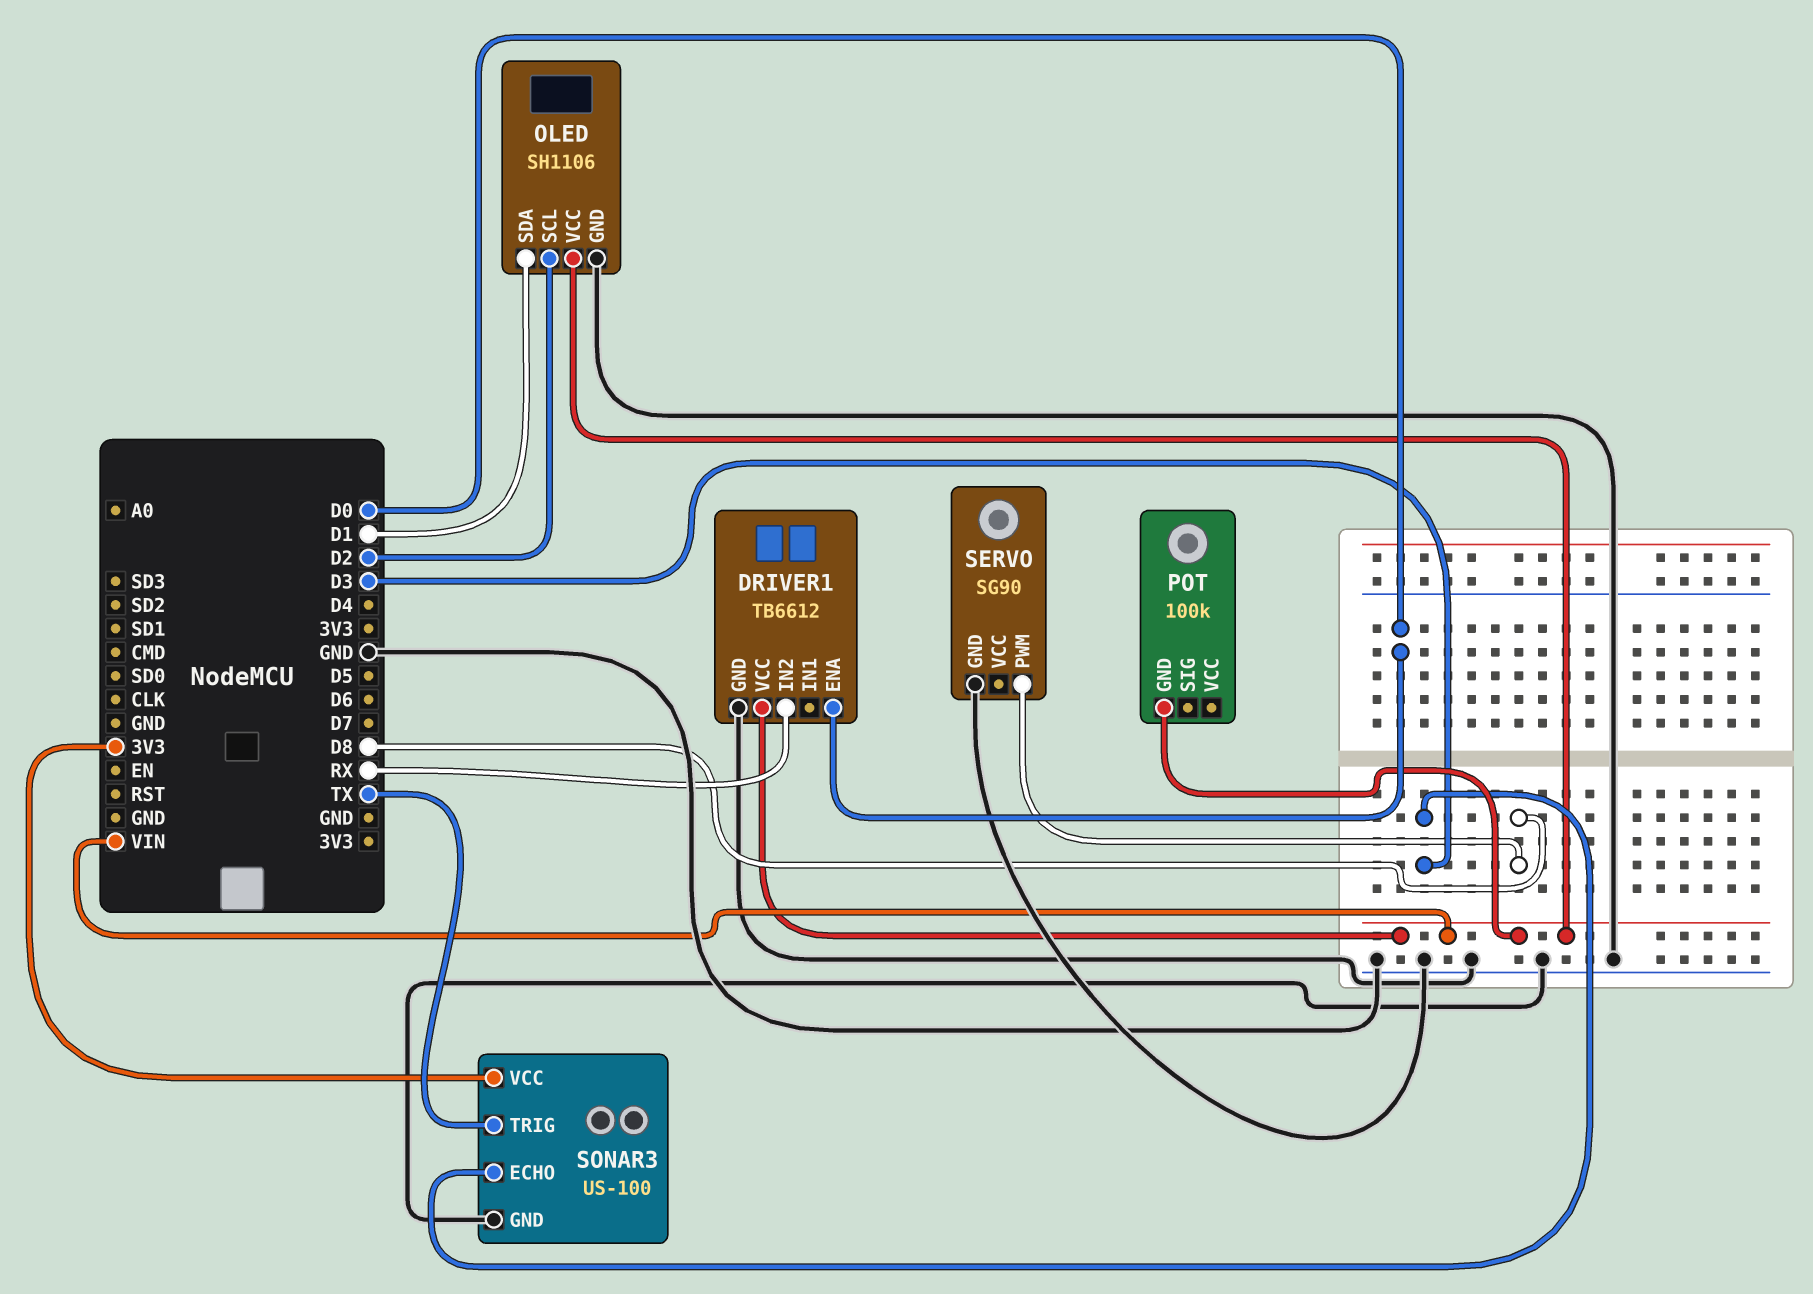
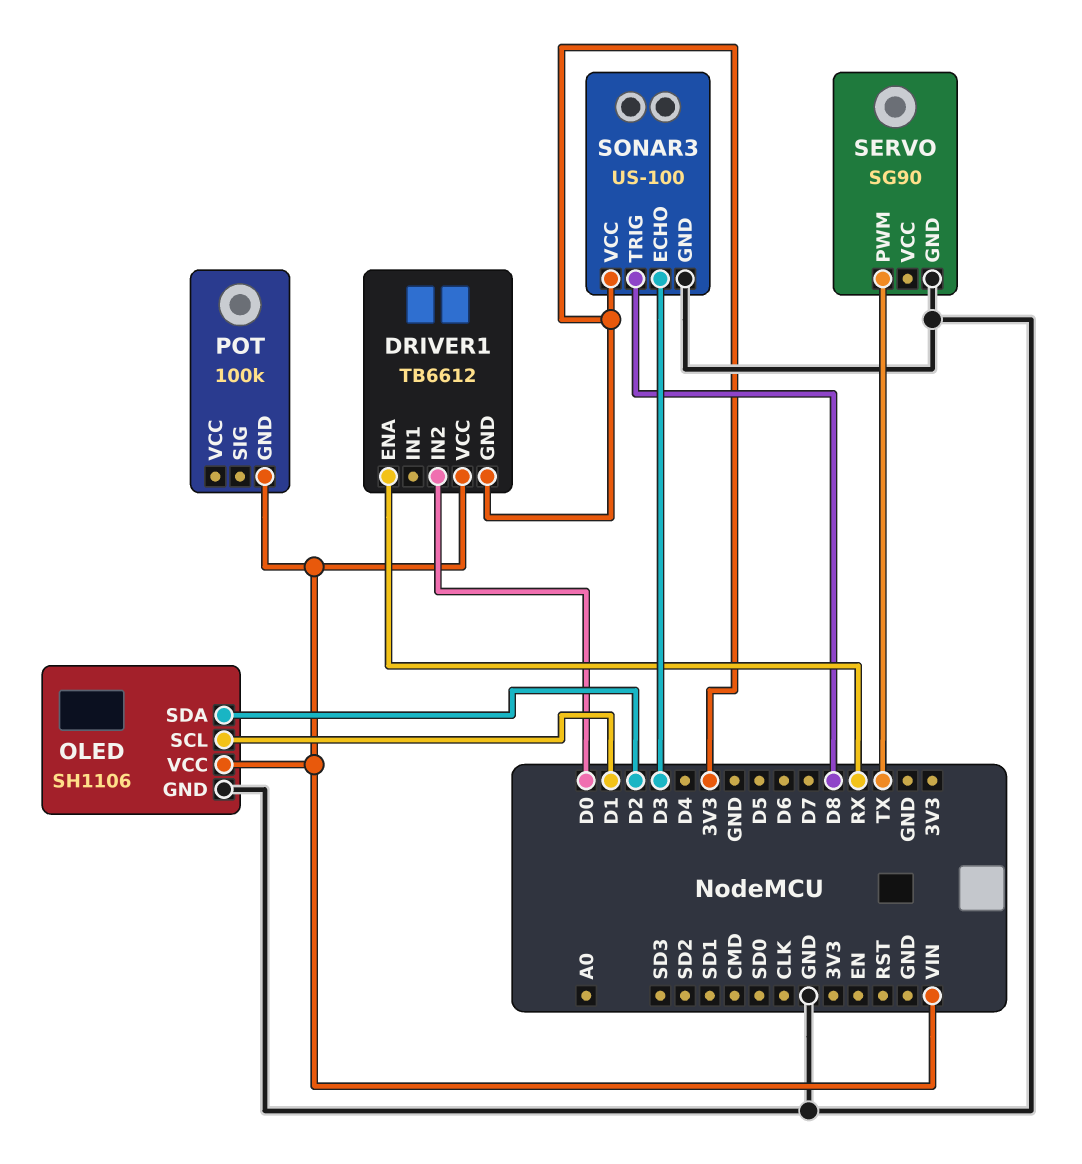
DRIVER1 pin ENA: D0 -> RX
DRIVER1 pin GND: GND -> 3V3
DRIVER1 pin IN2: RX -> D0
OLED pin SCL: D2 -> D1
OLED pin SDA: D1 -> D2
SERVO pin PWM: D8 -> TX
SONAR3 pin TRIG: TX -> D8

